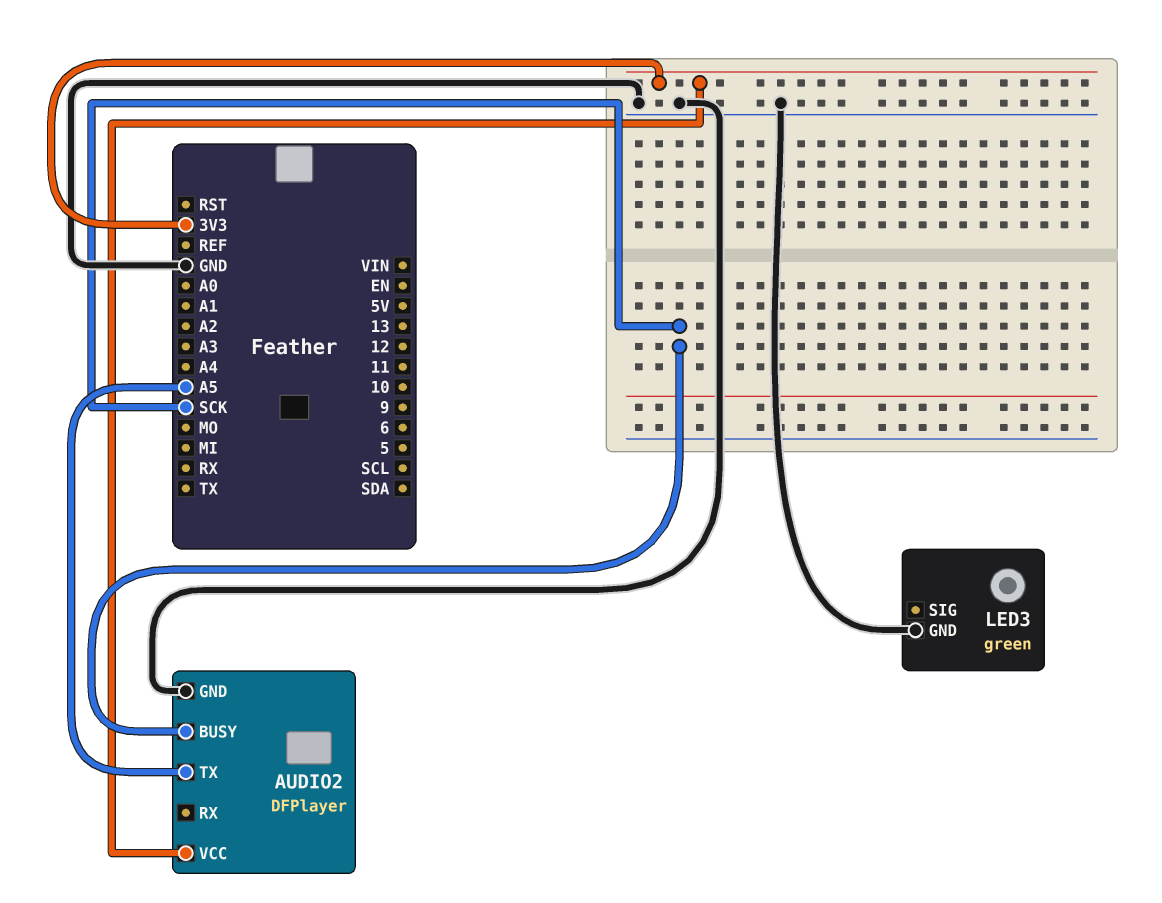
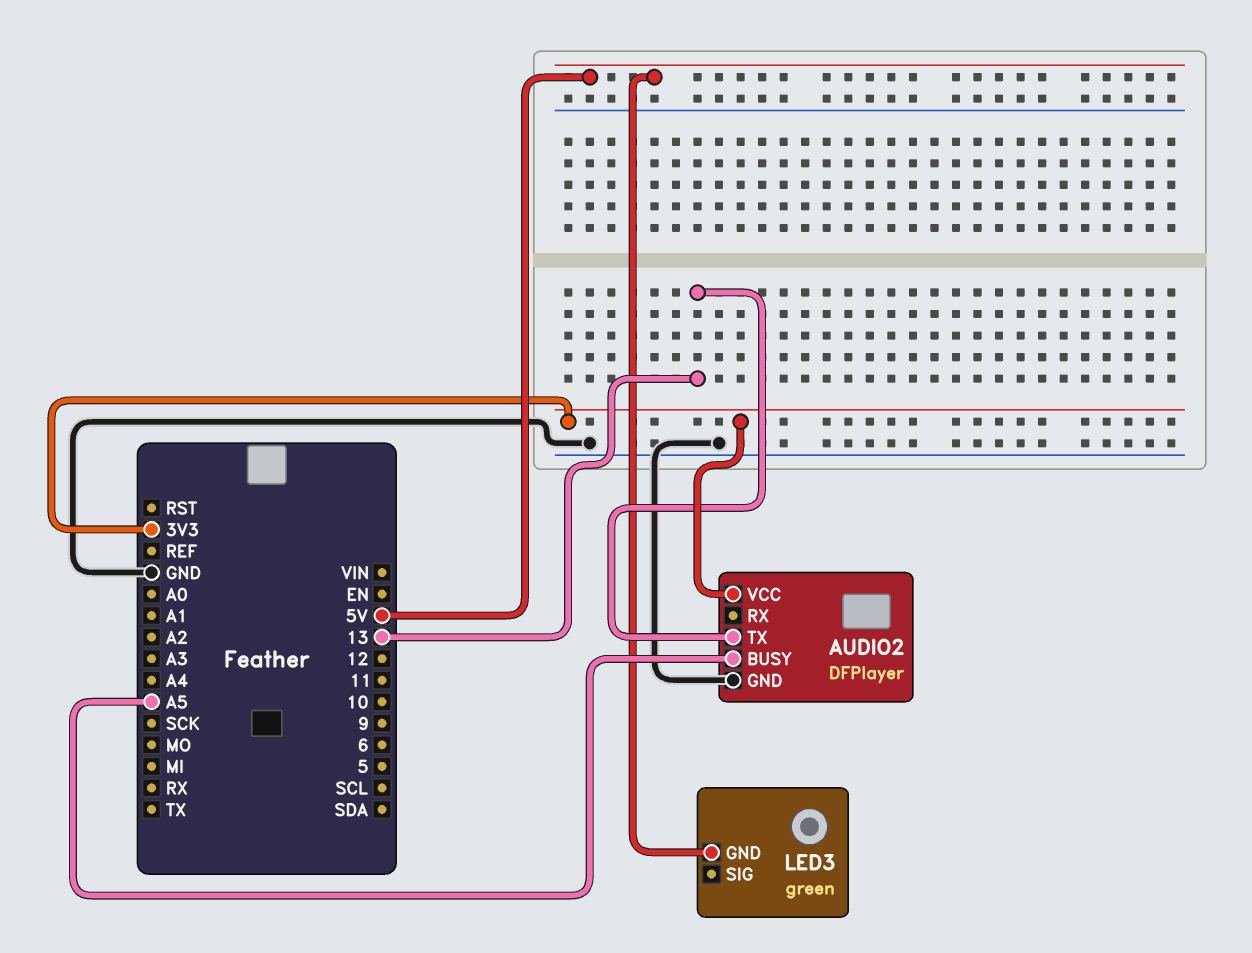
AUDIO2 pin BUSY: SCK -> A5
AUDIO2 pin TX: A5 -> 13
LED3 pin GND: GND -> 5V

